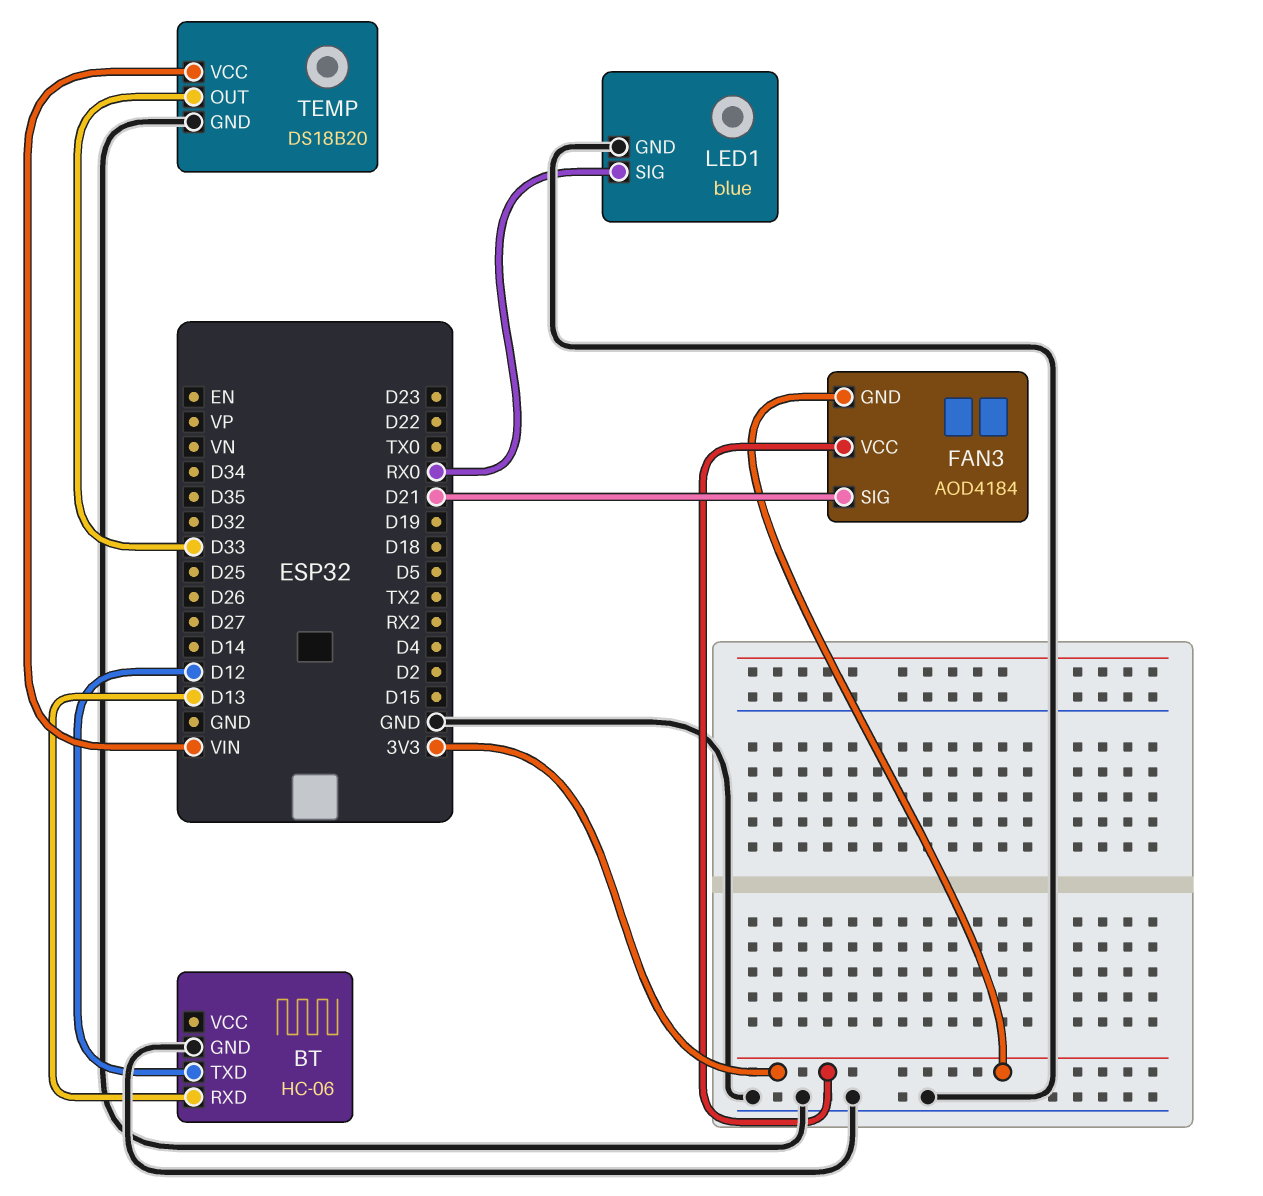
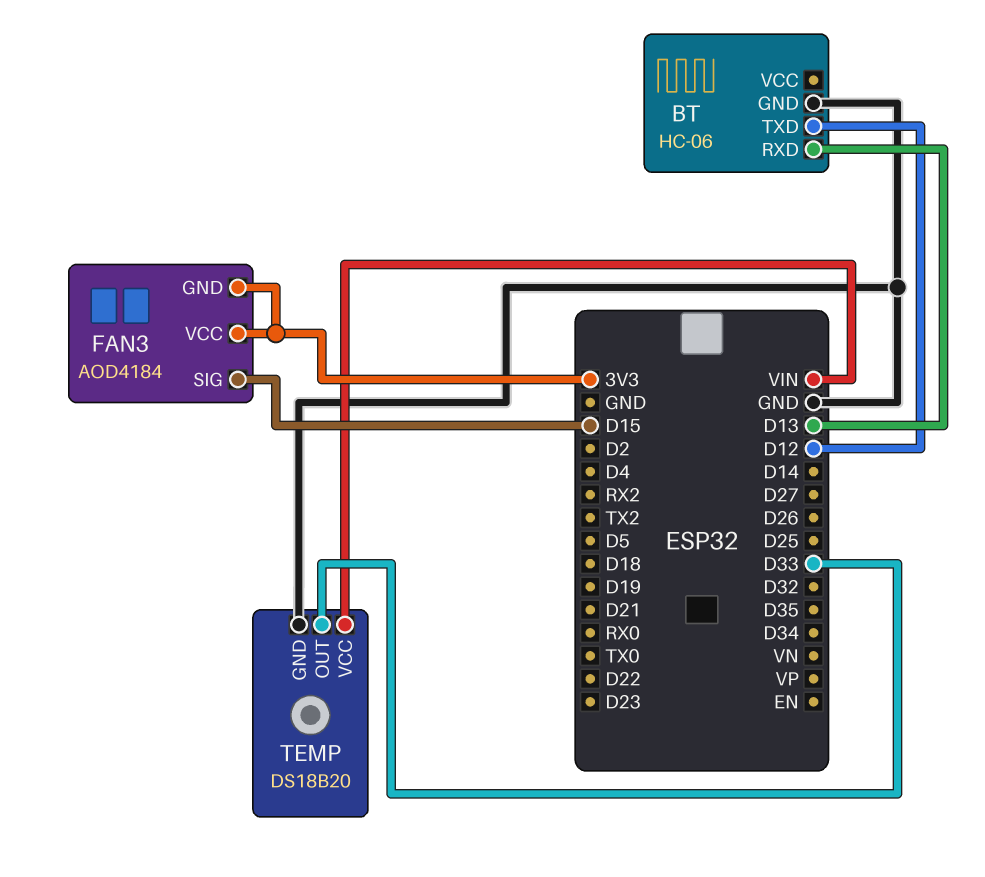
FAN3 pin SIG: D21 -> D15
LED1: blue -> none
LED1 pin GND: GND -> none
LED1 pin SIG: RX0 -> none

